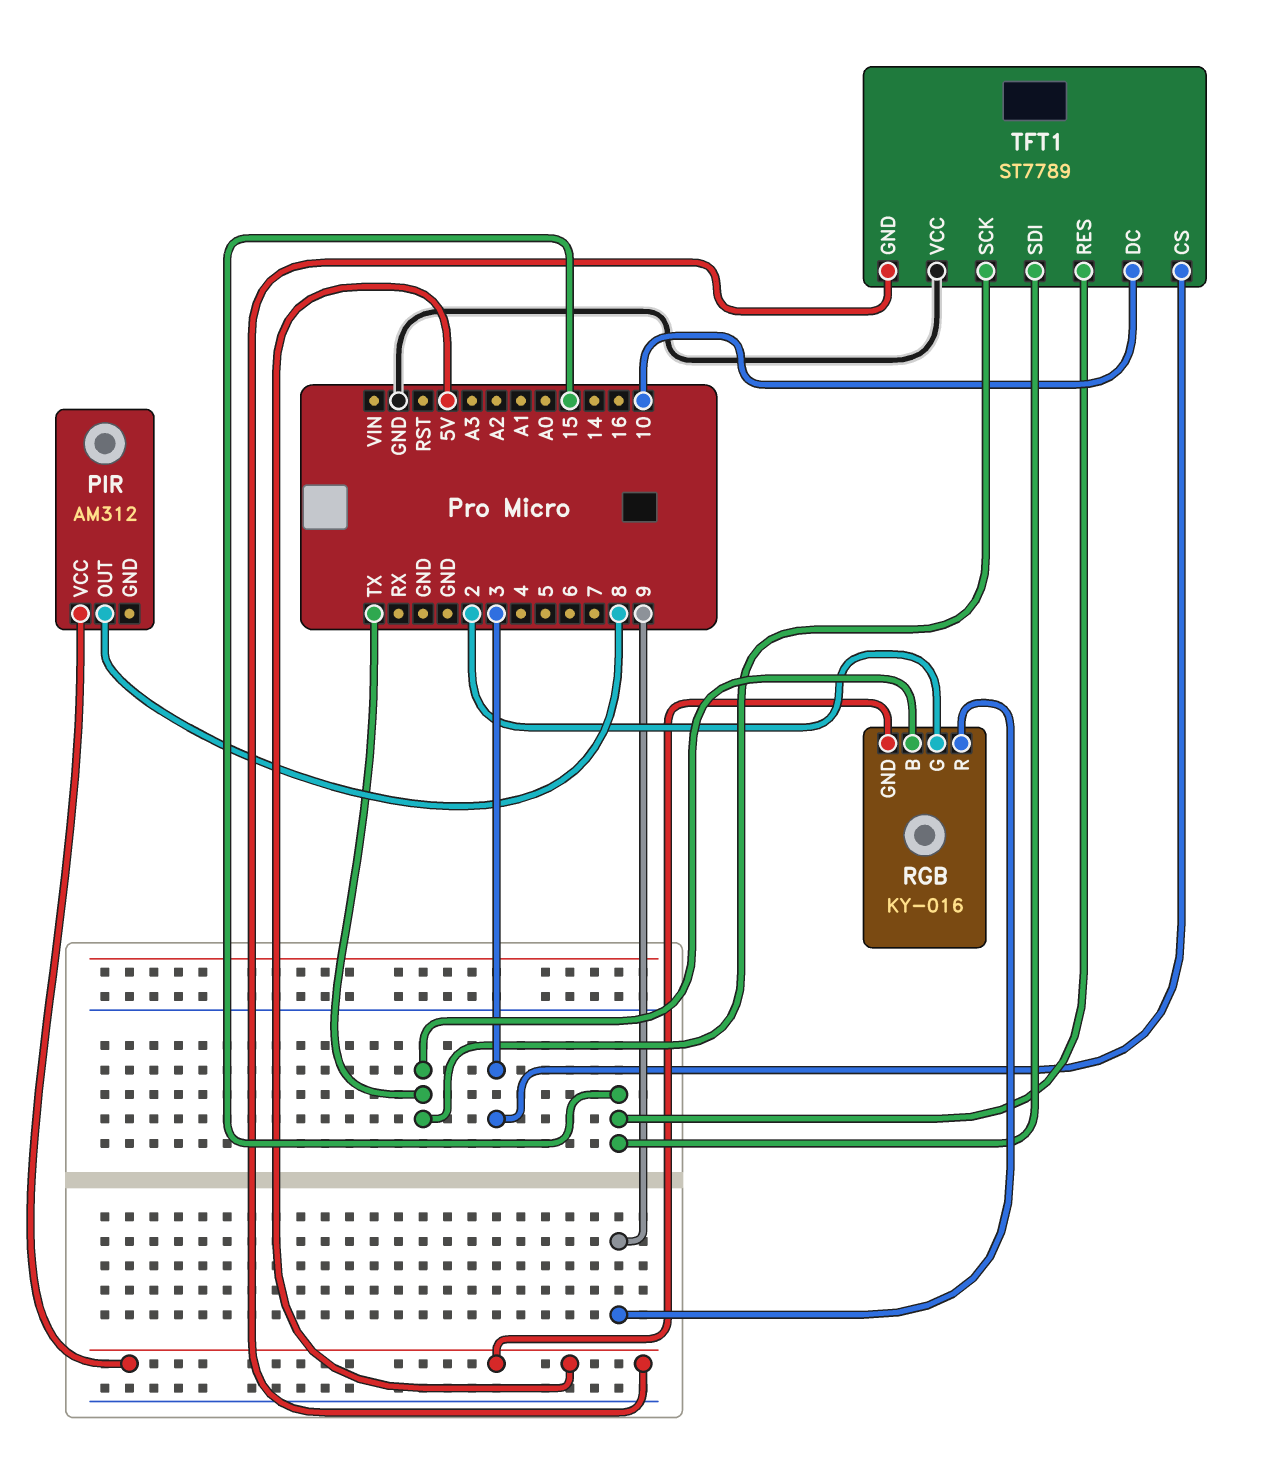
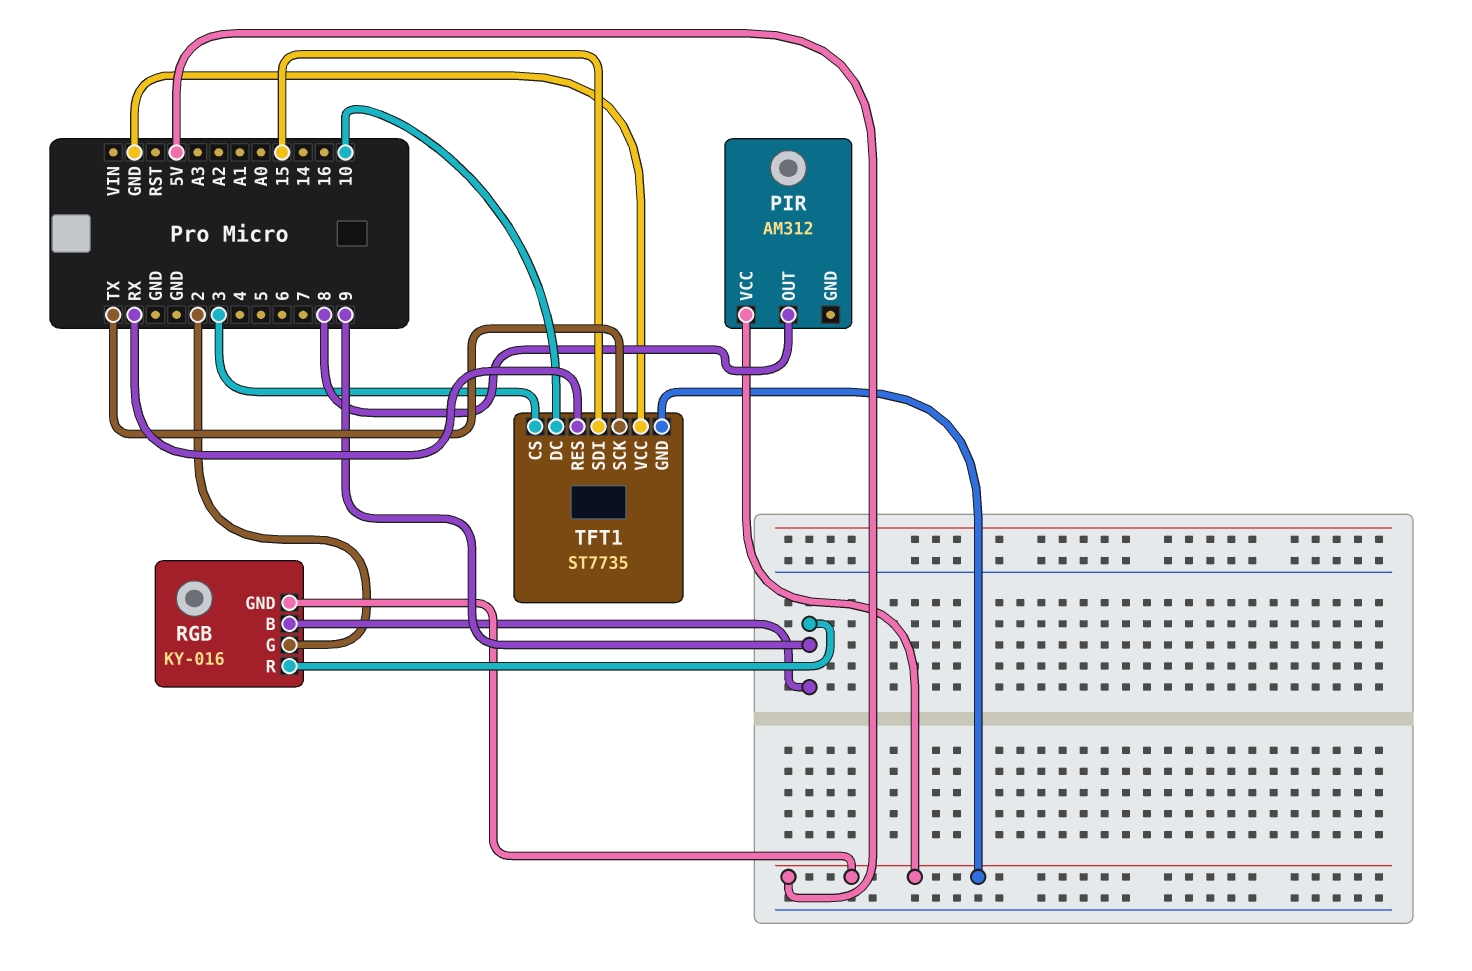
RGB pin B: TX -> 9
TFT1: ST7789 -> ST7735
TFT1 pin RES: 15 -> RX

